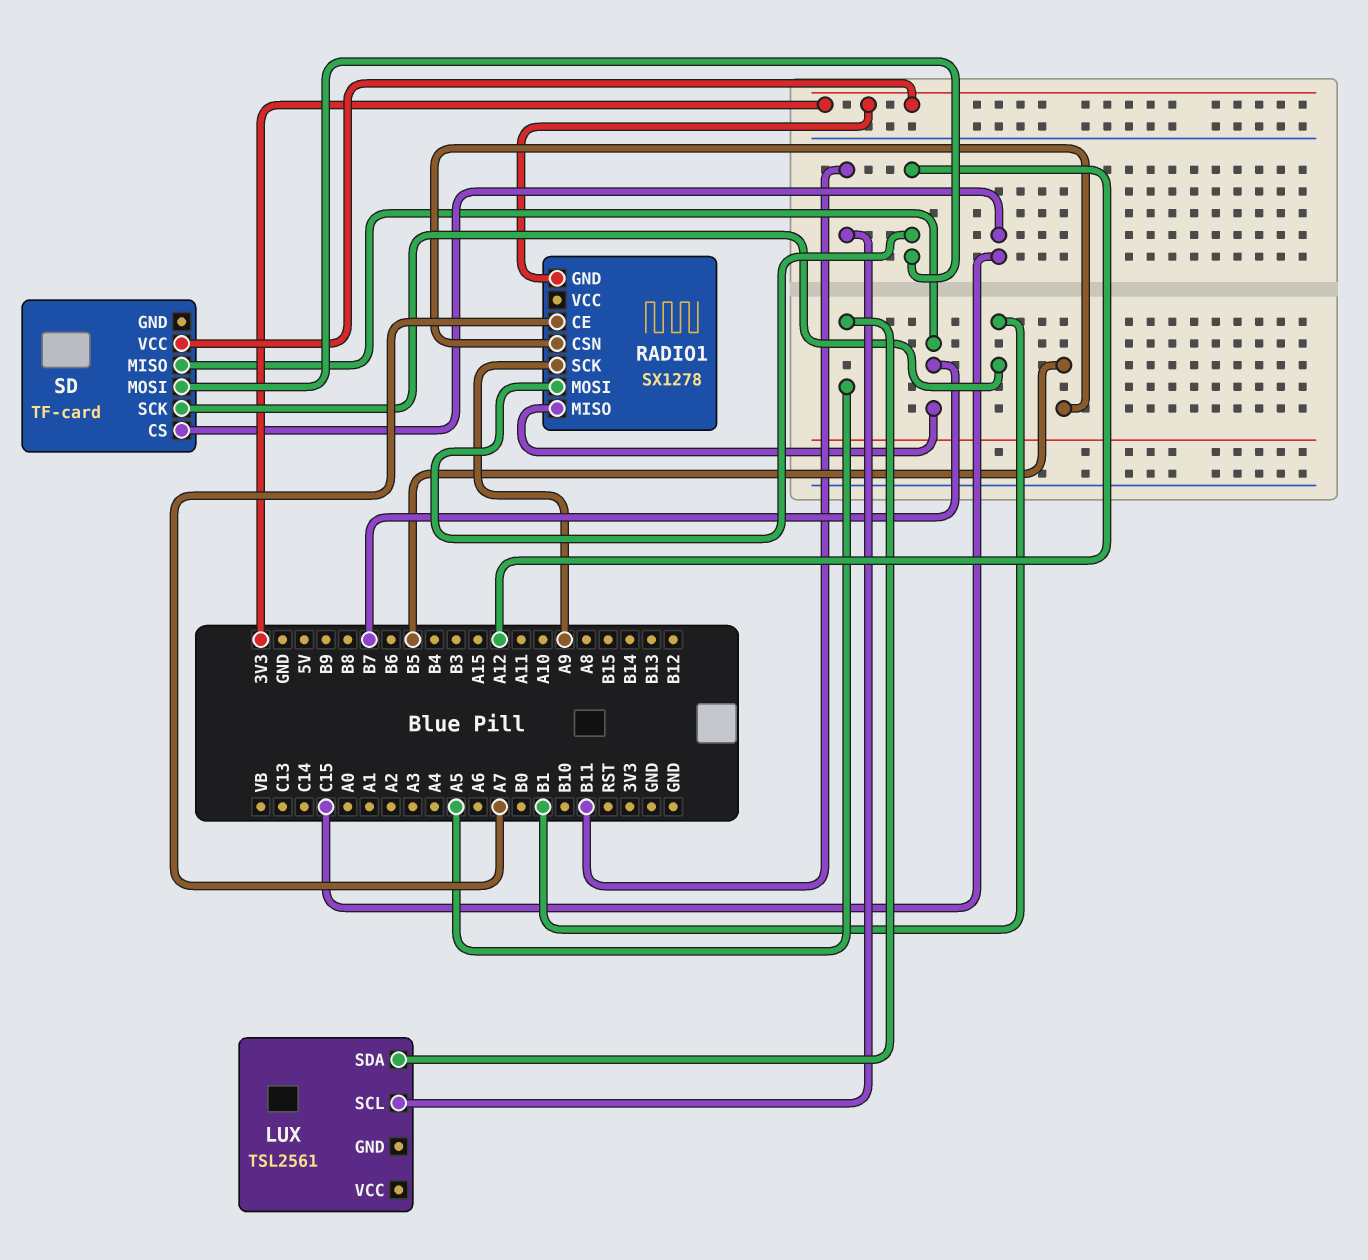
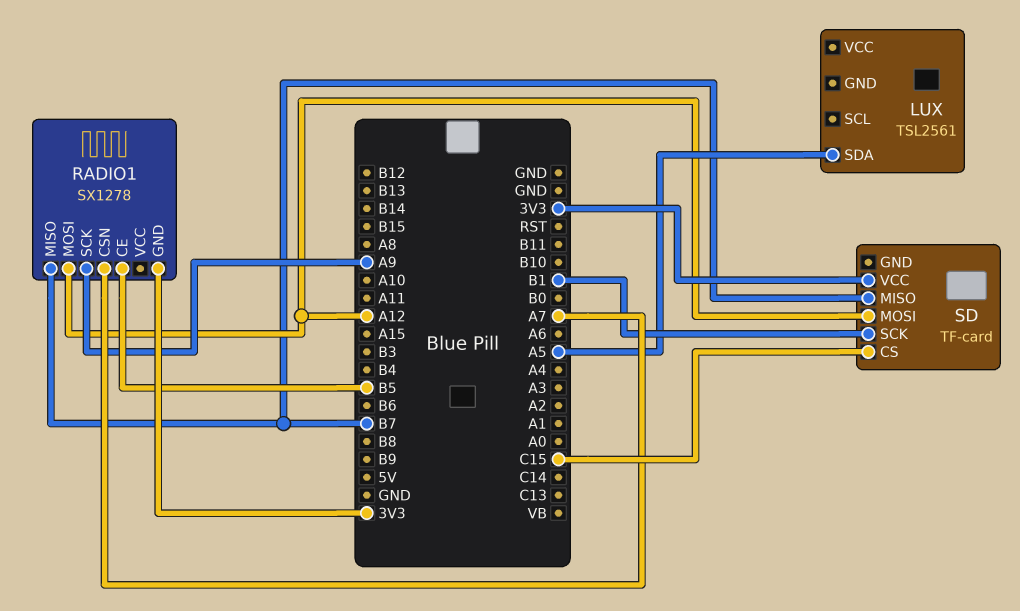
LUX pin SCL: B11 -> none
RADIO1 pin CE: A7 -> B5
RADIO1 pin CSN: B5 -> A7

